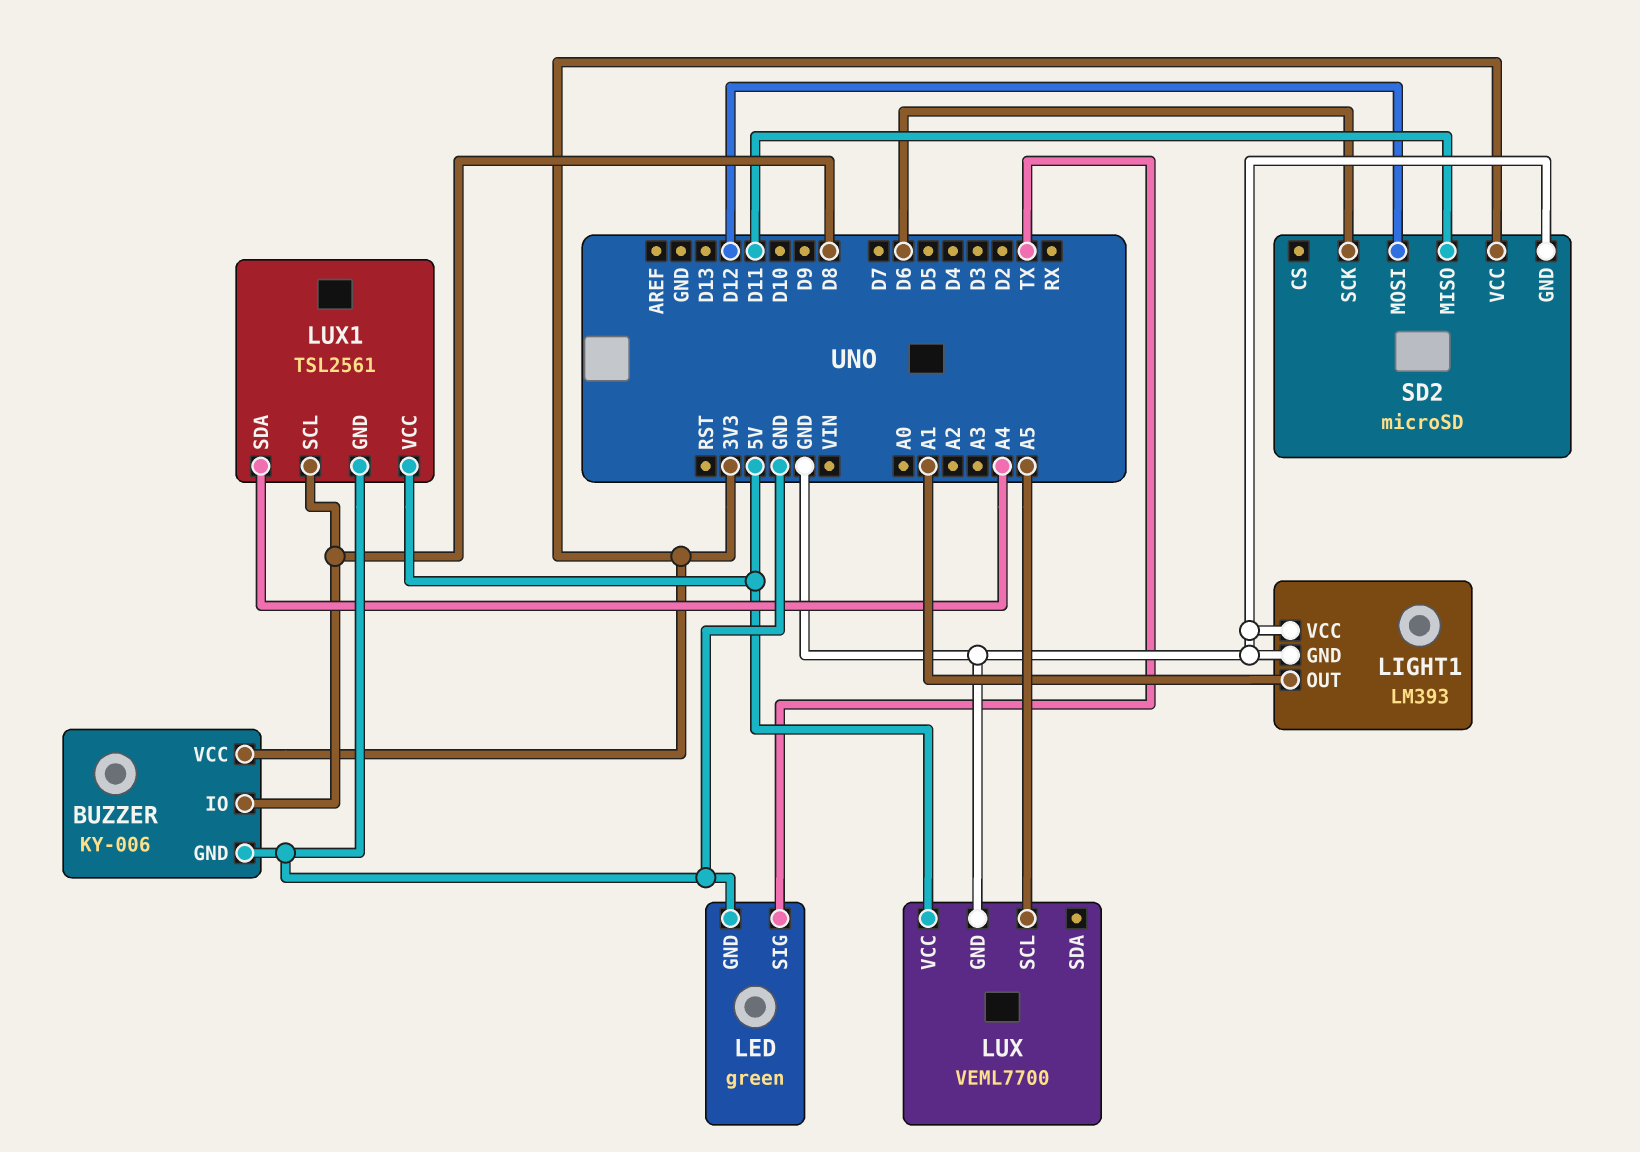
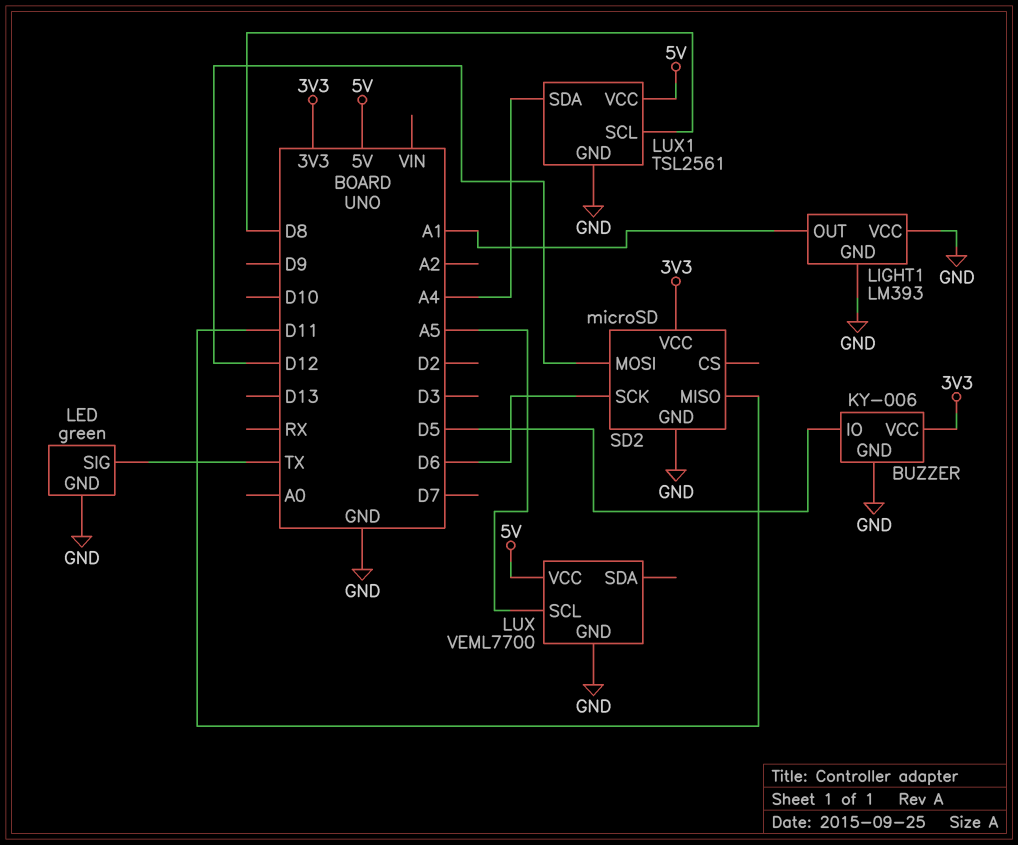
BUZZER pin IO: D8 -> D5

